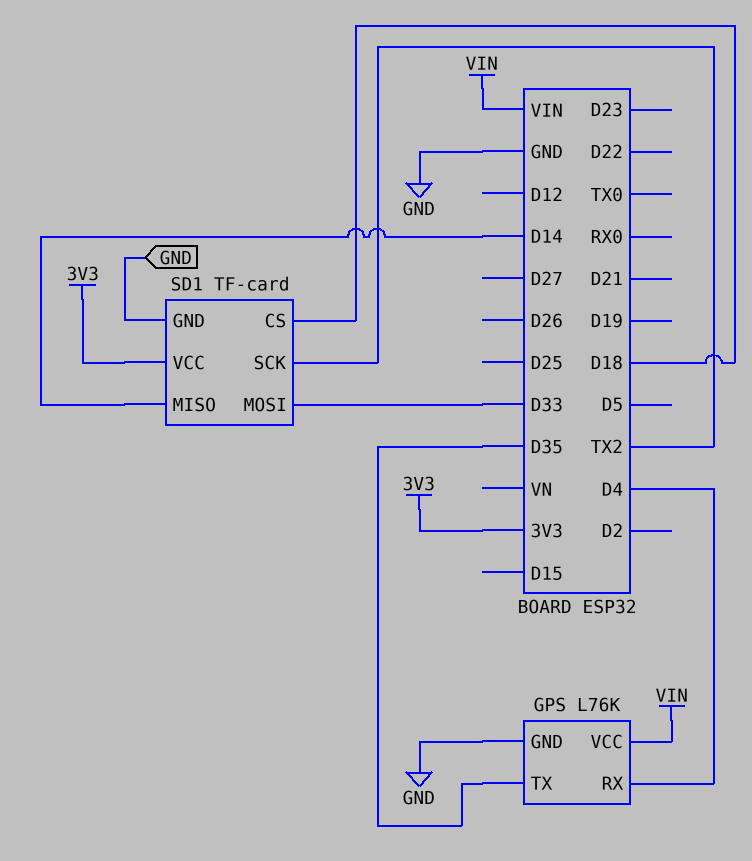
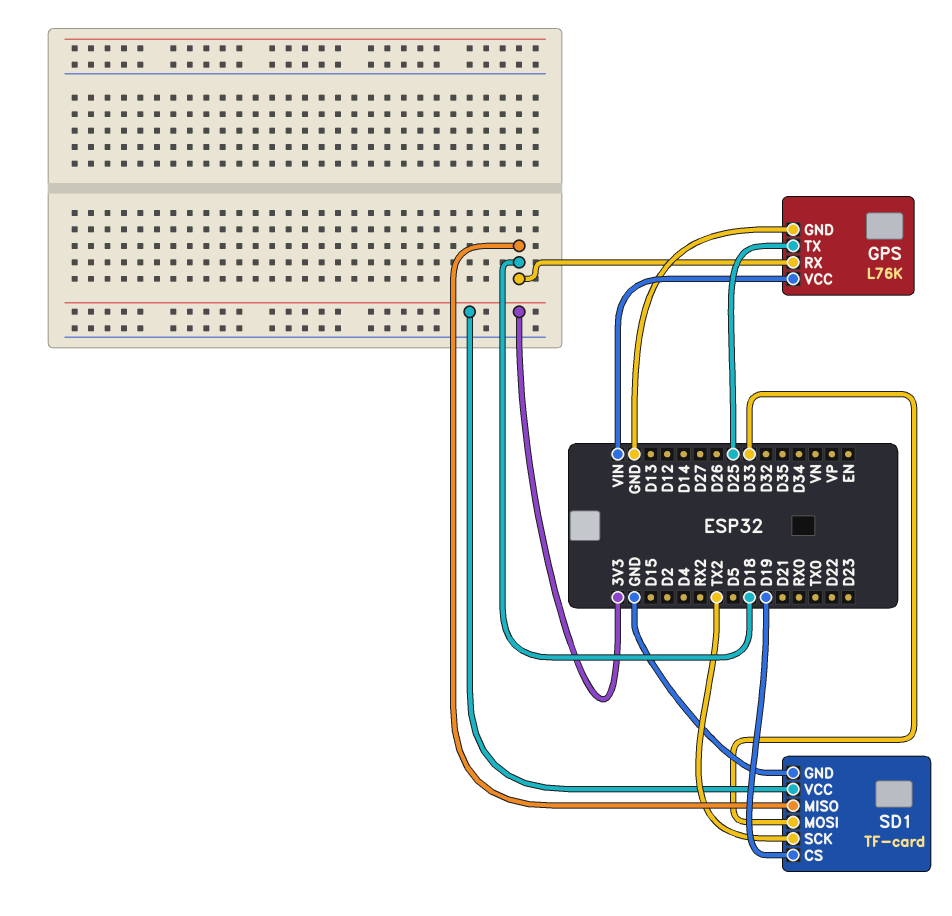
GPS pin RX: D4 -> D18
GPS pin TX: D35 -> D25
SD1 pin CS: D18 -> D19
SD1 pin MISO: D14 -> D18

